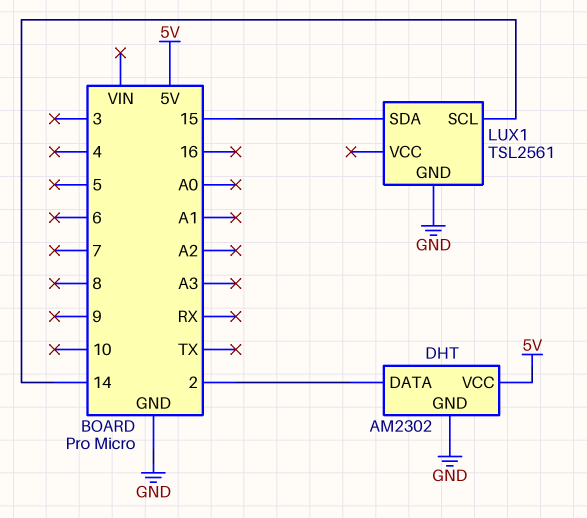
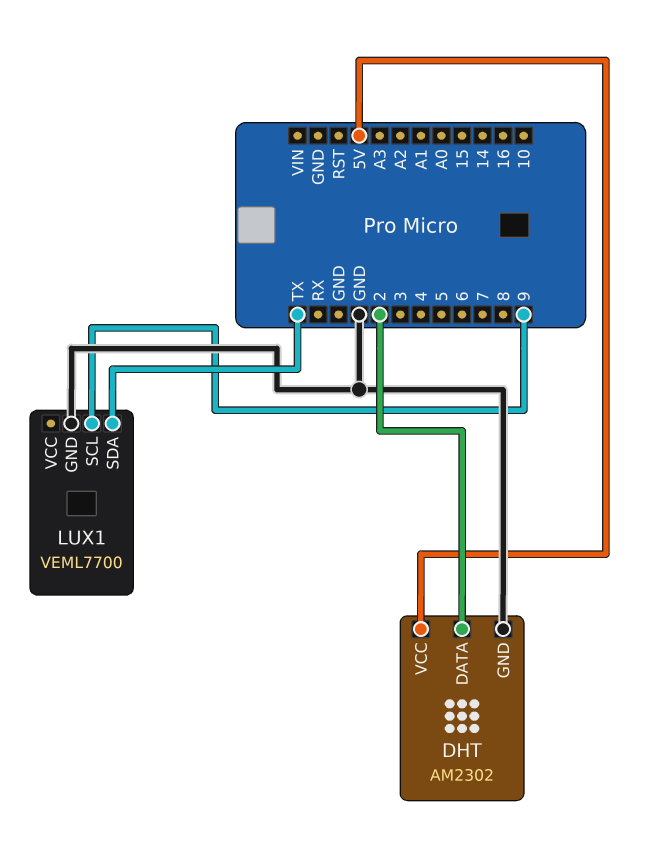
LUX1: TSL2561 -> VEML7700
LUX1 pin SCL: 14 -> 9
LUX1 pin SDA: 15 -> TX

